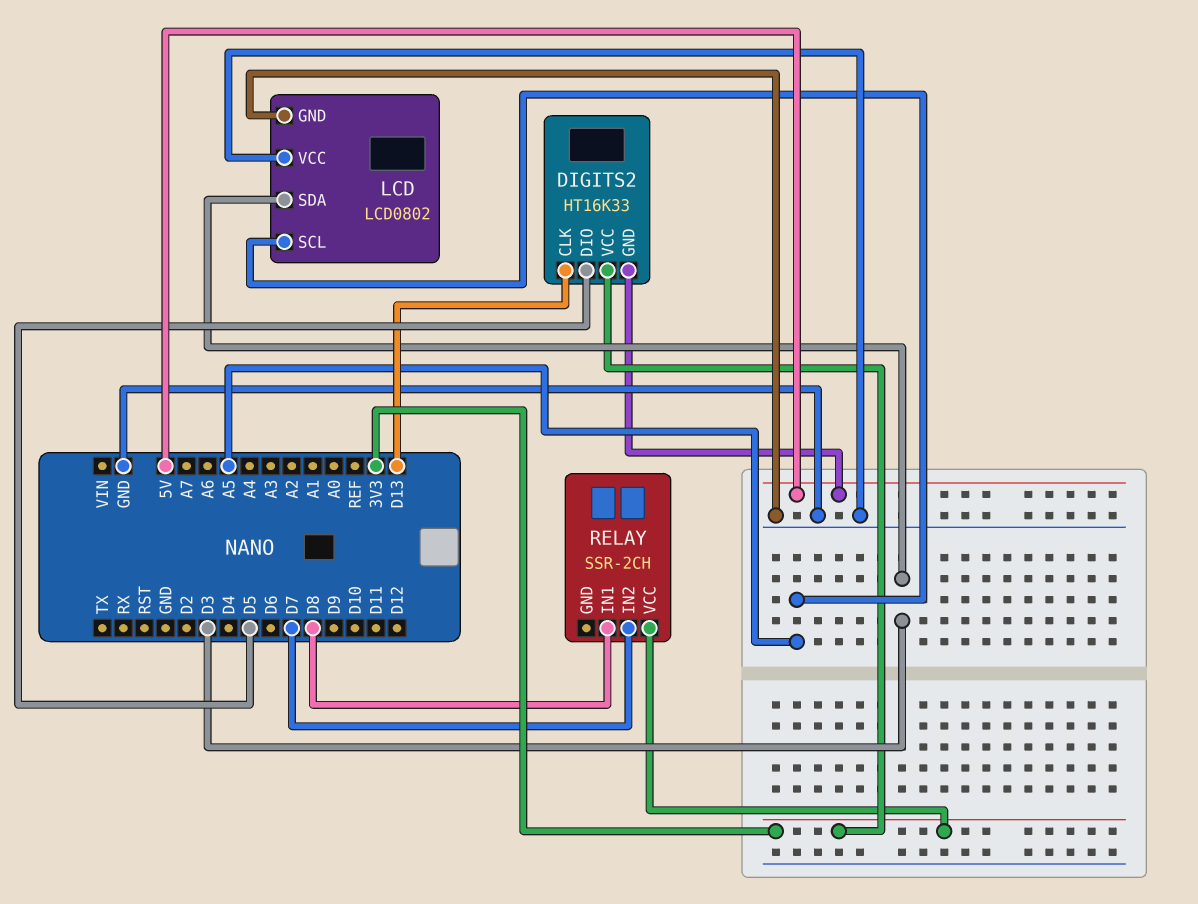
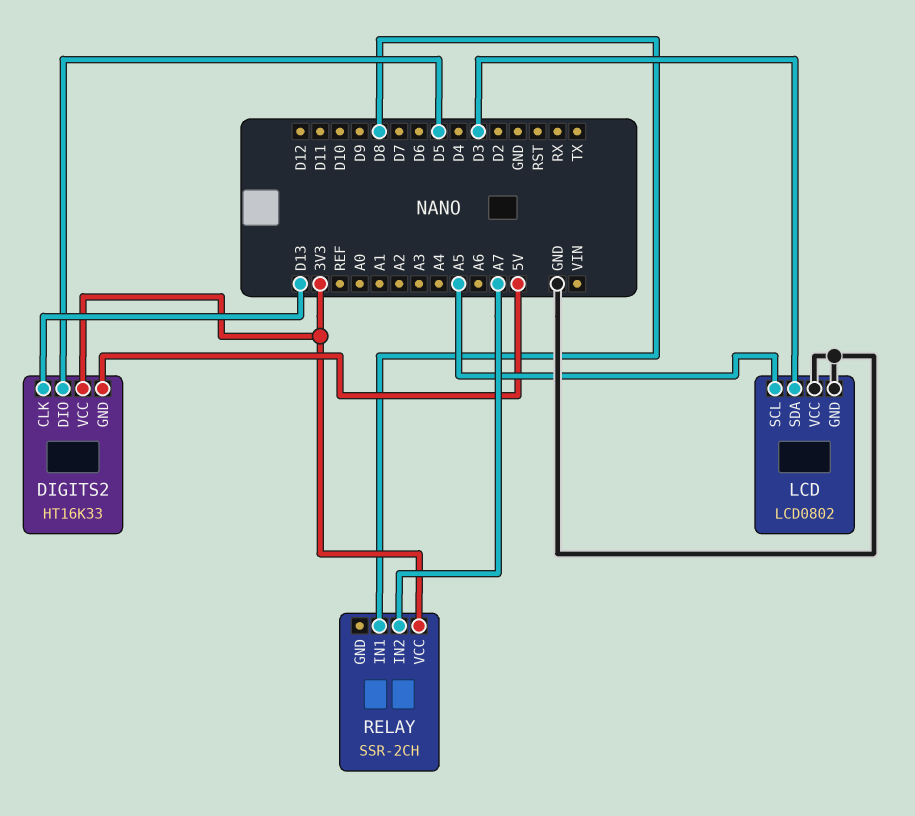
RELAY pin IN2: D7 -> A7

